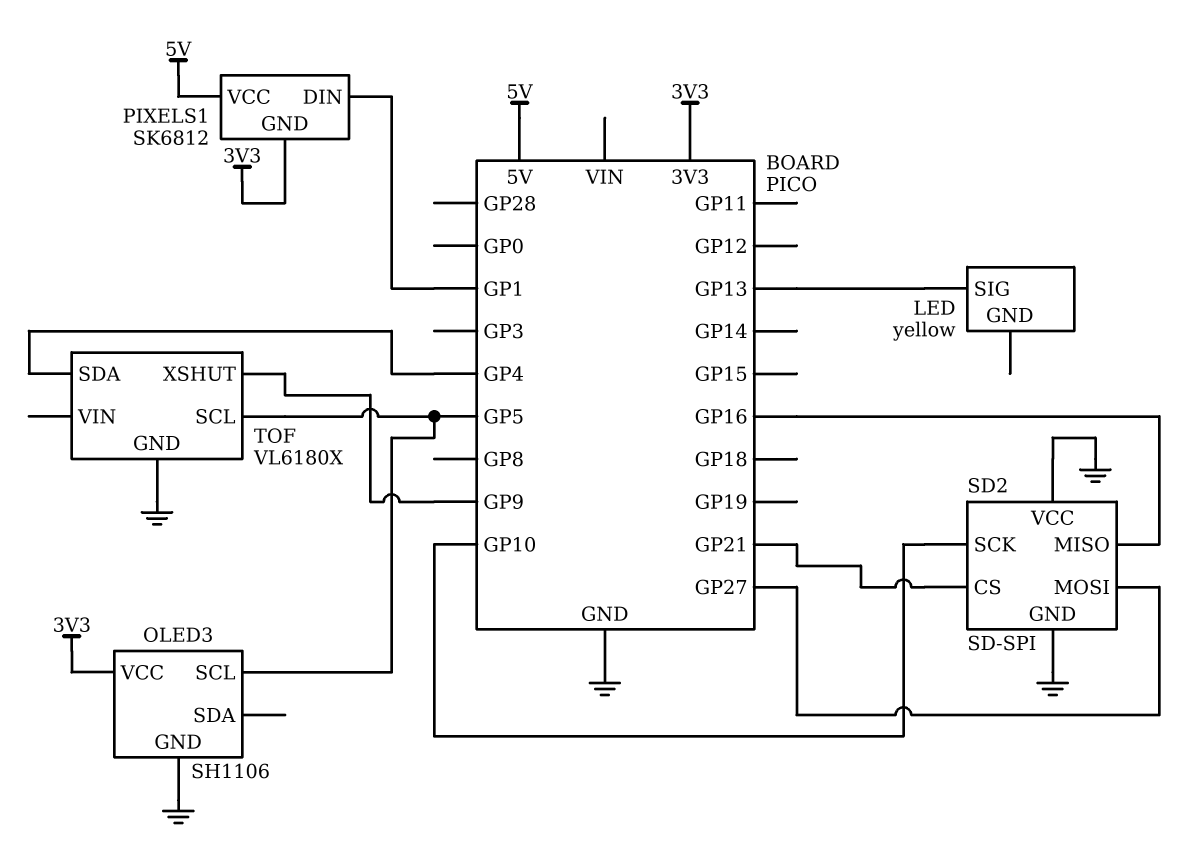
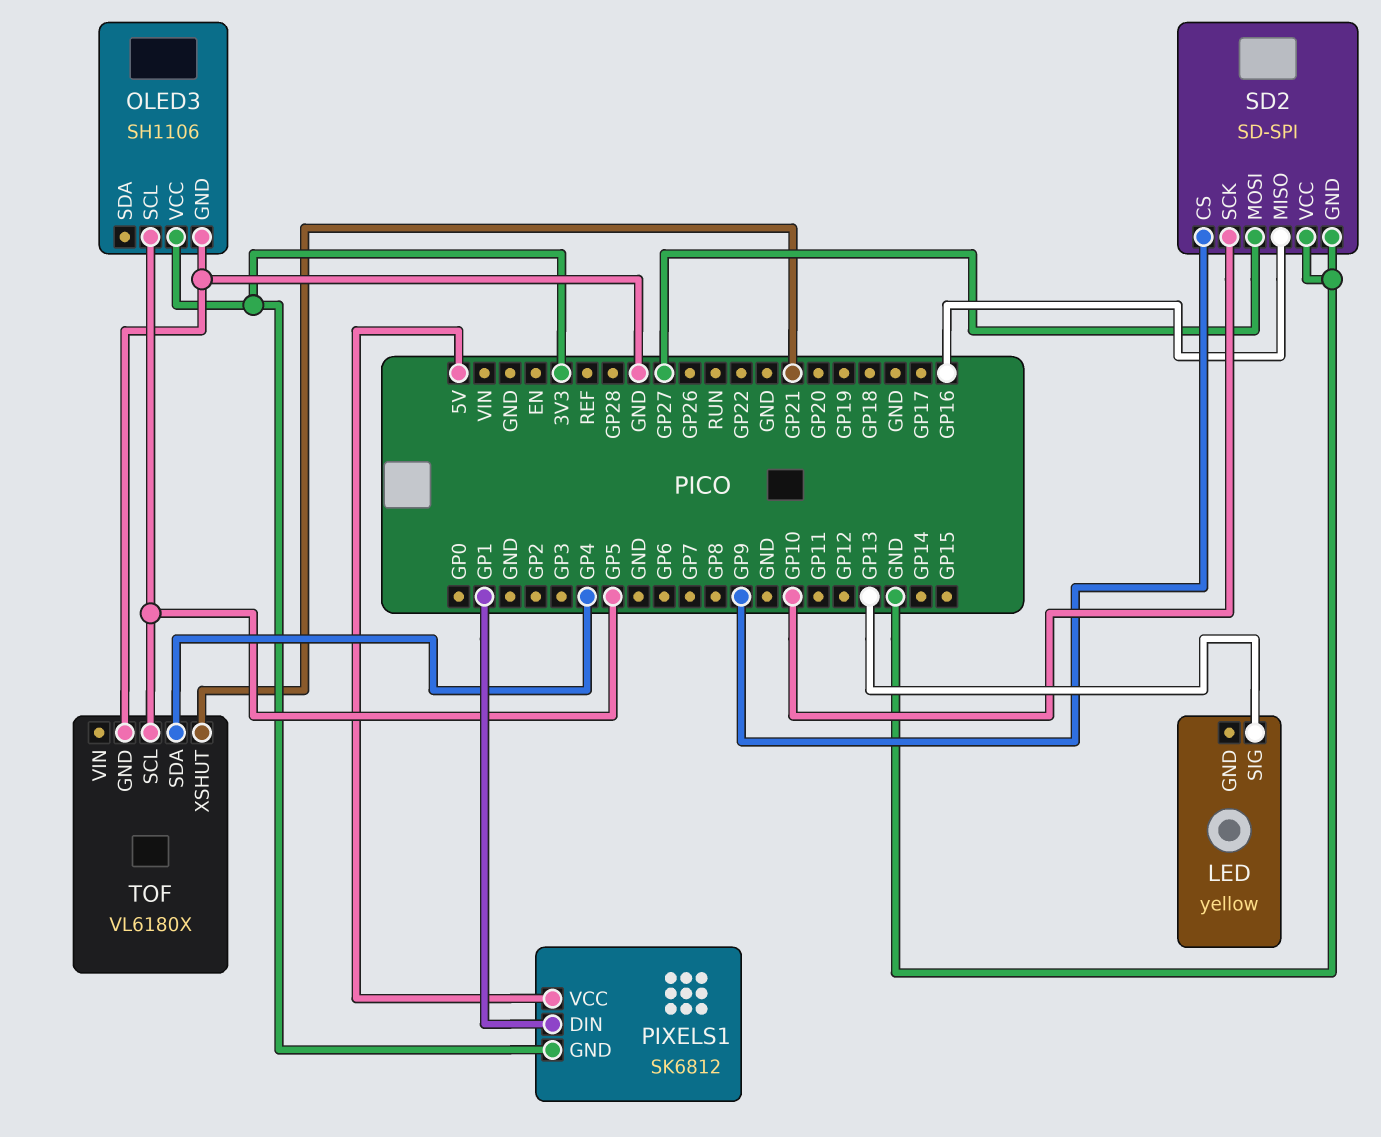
SD2 pin CS: GP21 -> GP9
TOF pin XSHUT: GP9 -> GP21

